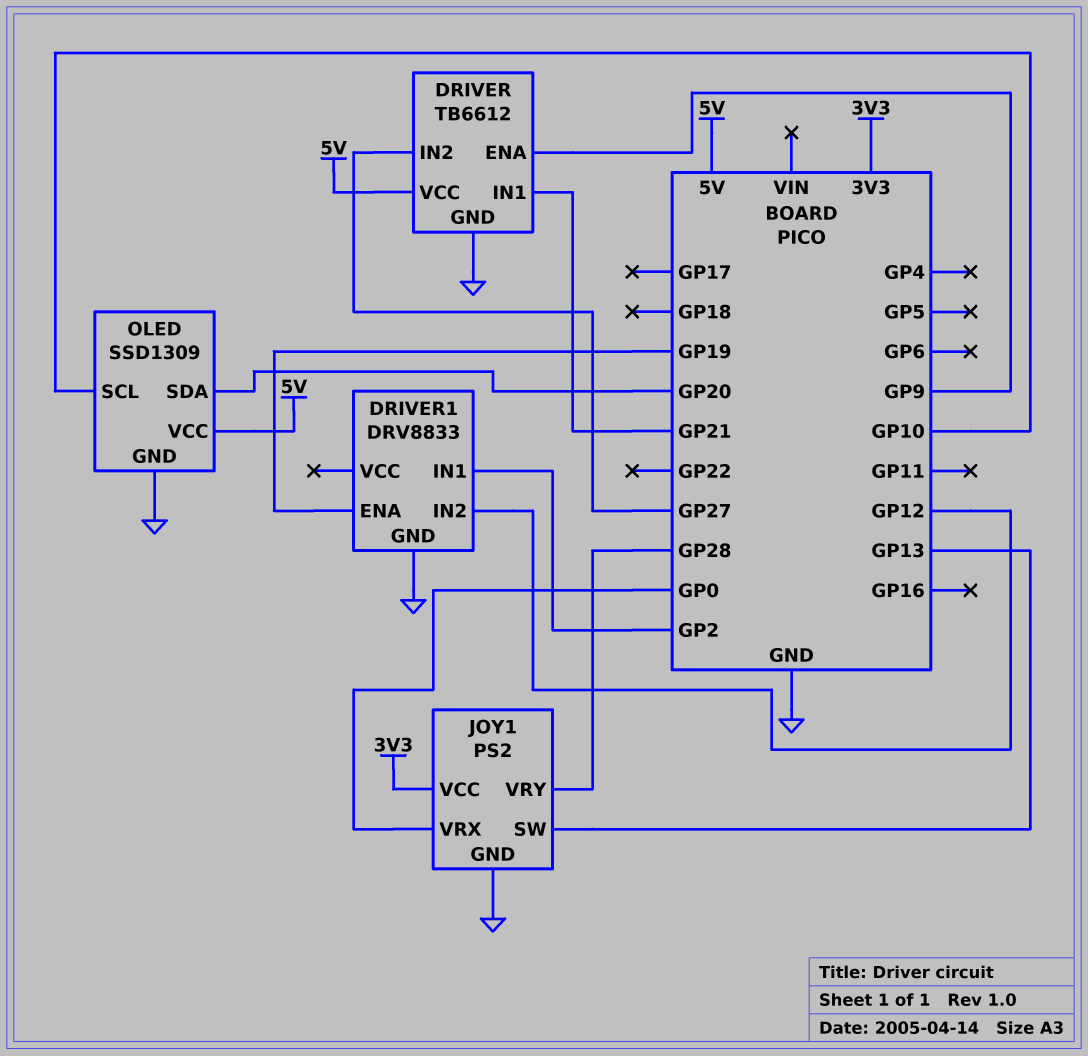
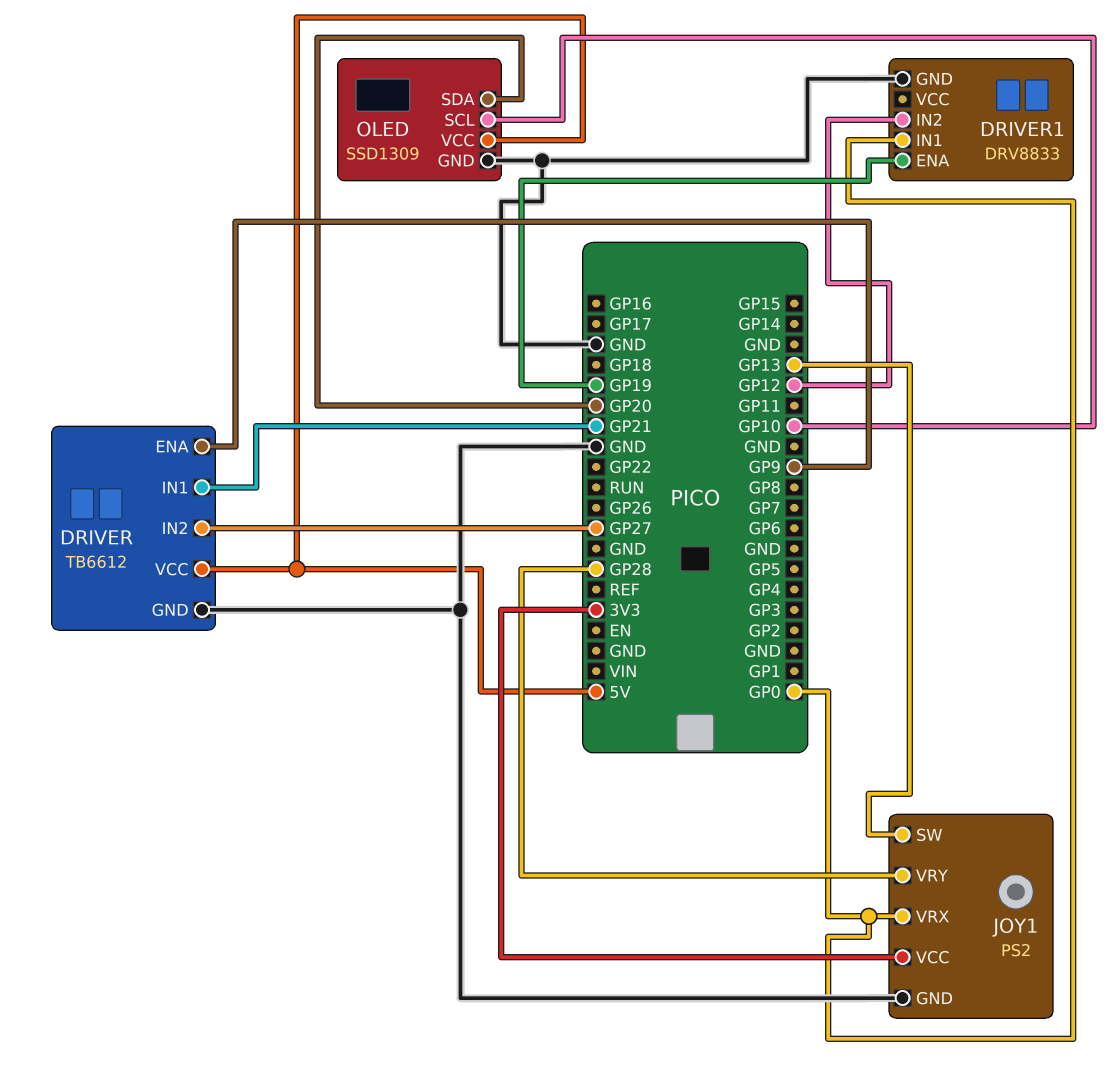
DRIVER1 pin IN1: GP2 -> GP0

